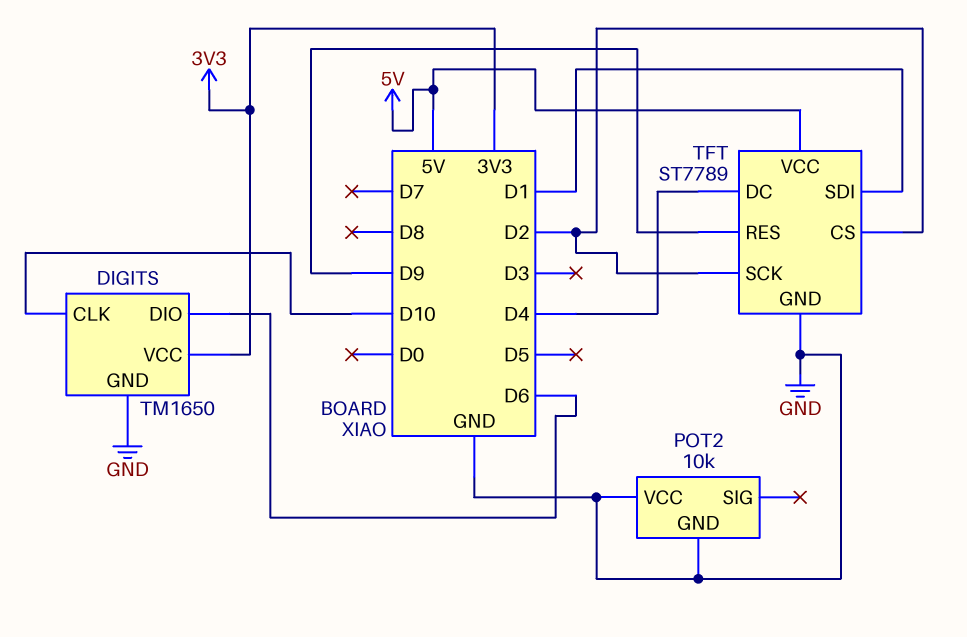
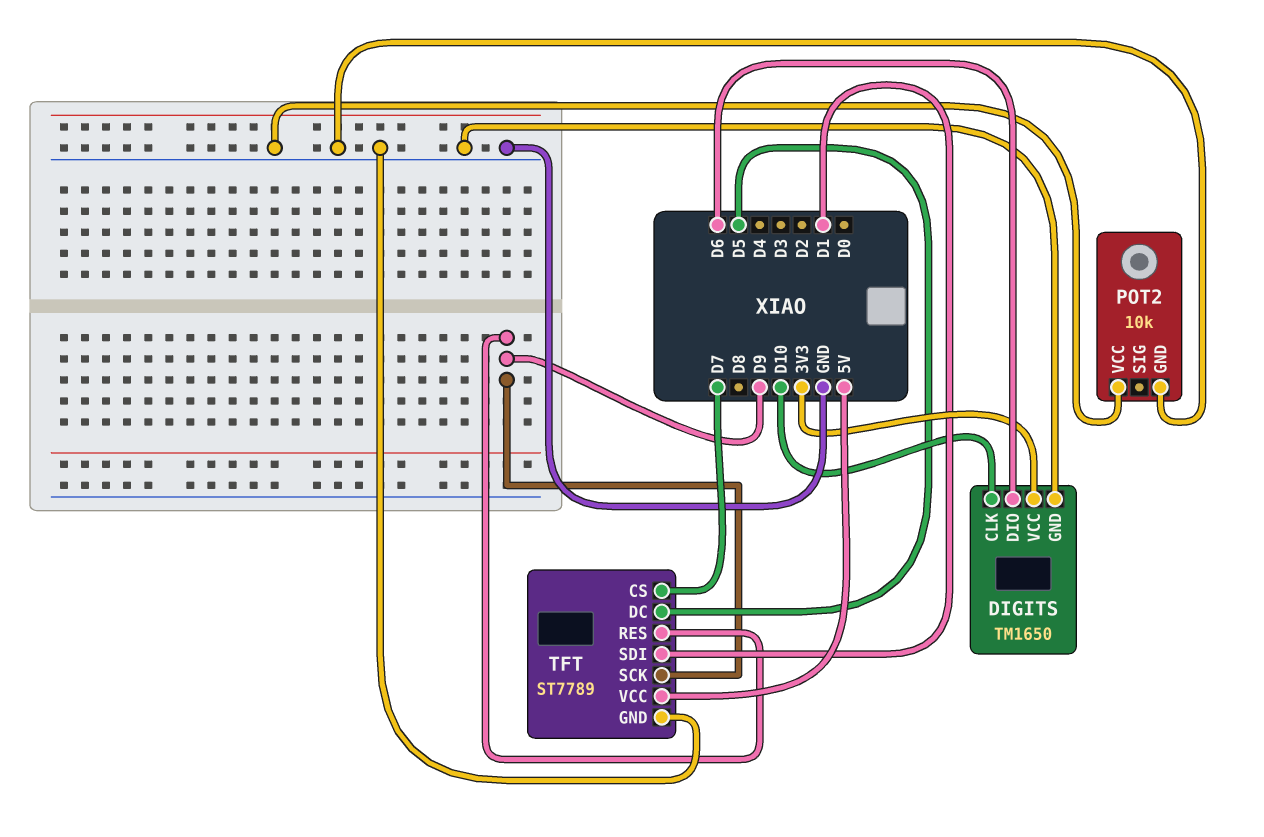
TFT pin CS: D2 -> D7
TFT pin DC: D4 -> D5
TFT pin SCK: D2 -> D9

